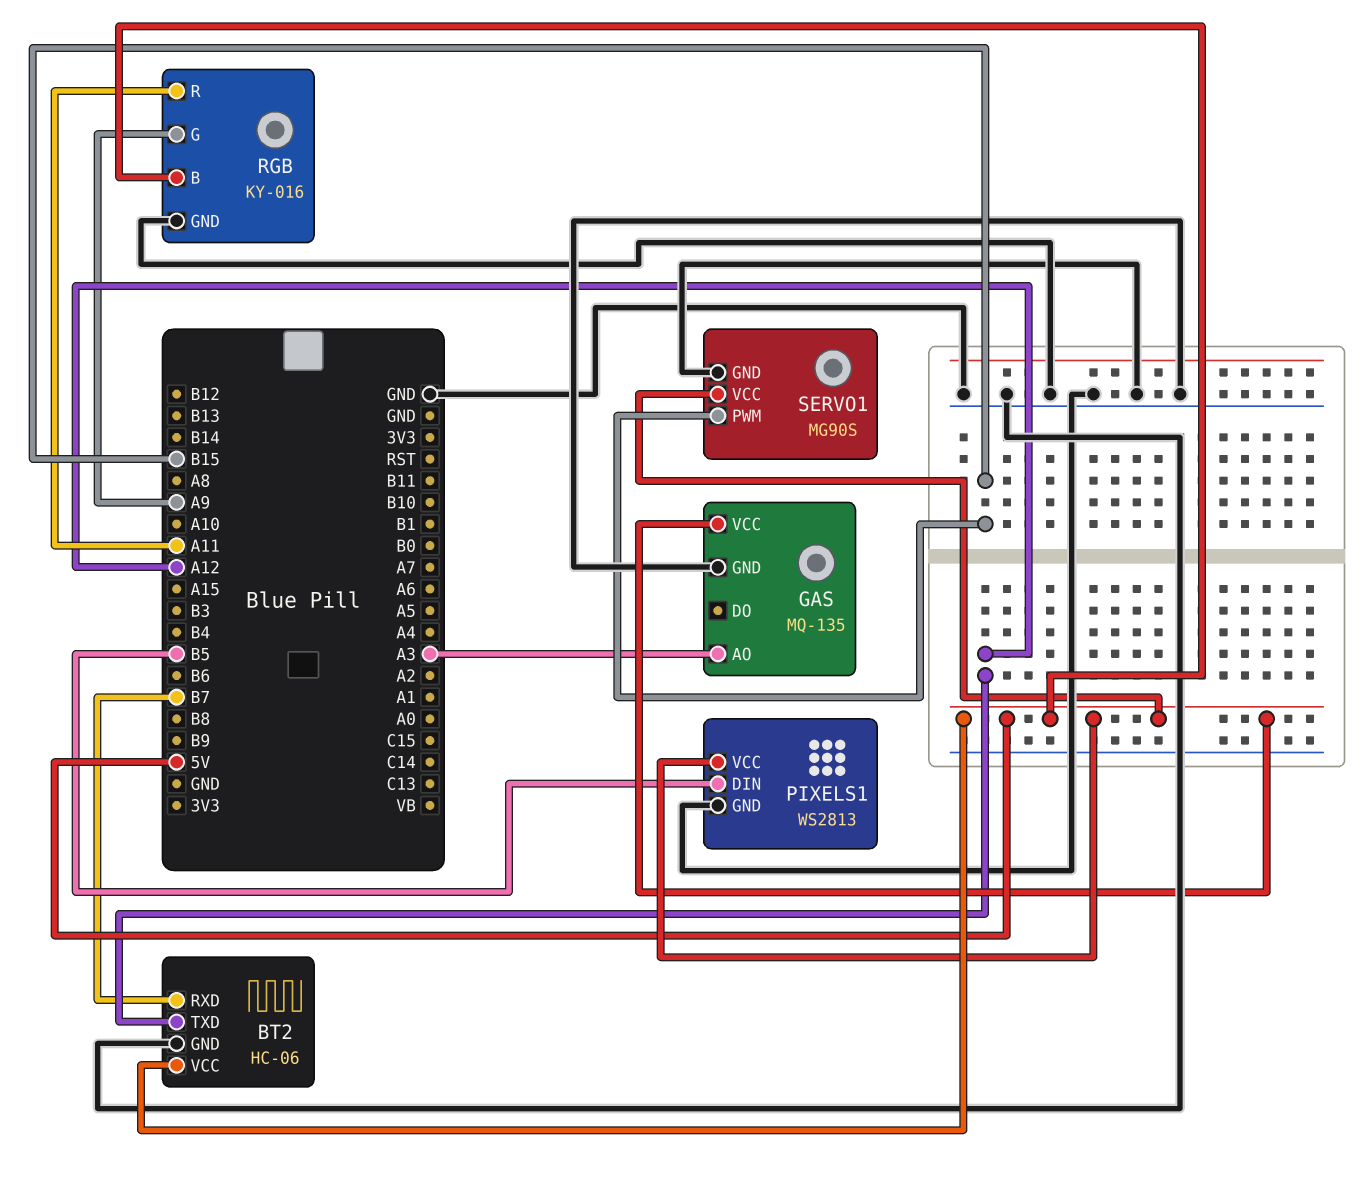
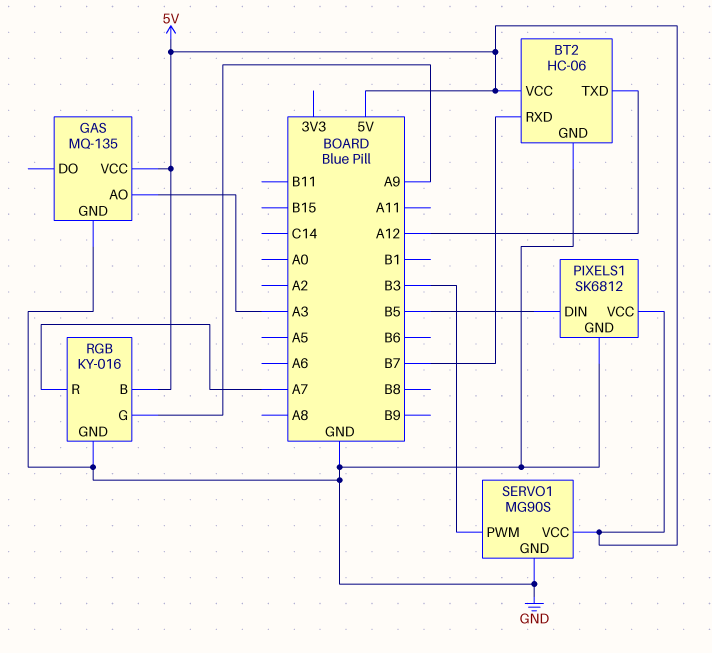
PIXELS1: WS2813 -> SK6812
RGB pin R: A11 -> A7
SERVO1 pin PWM: B15 -> B3

